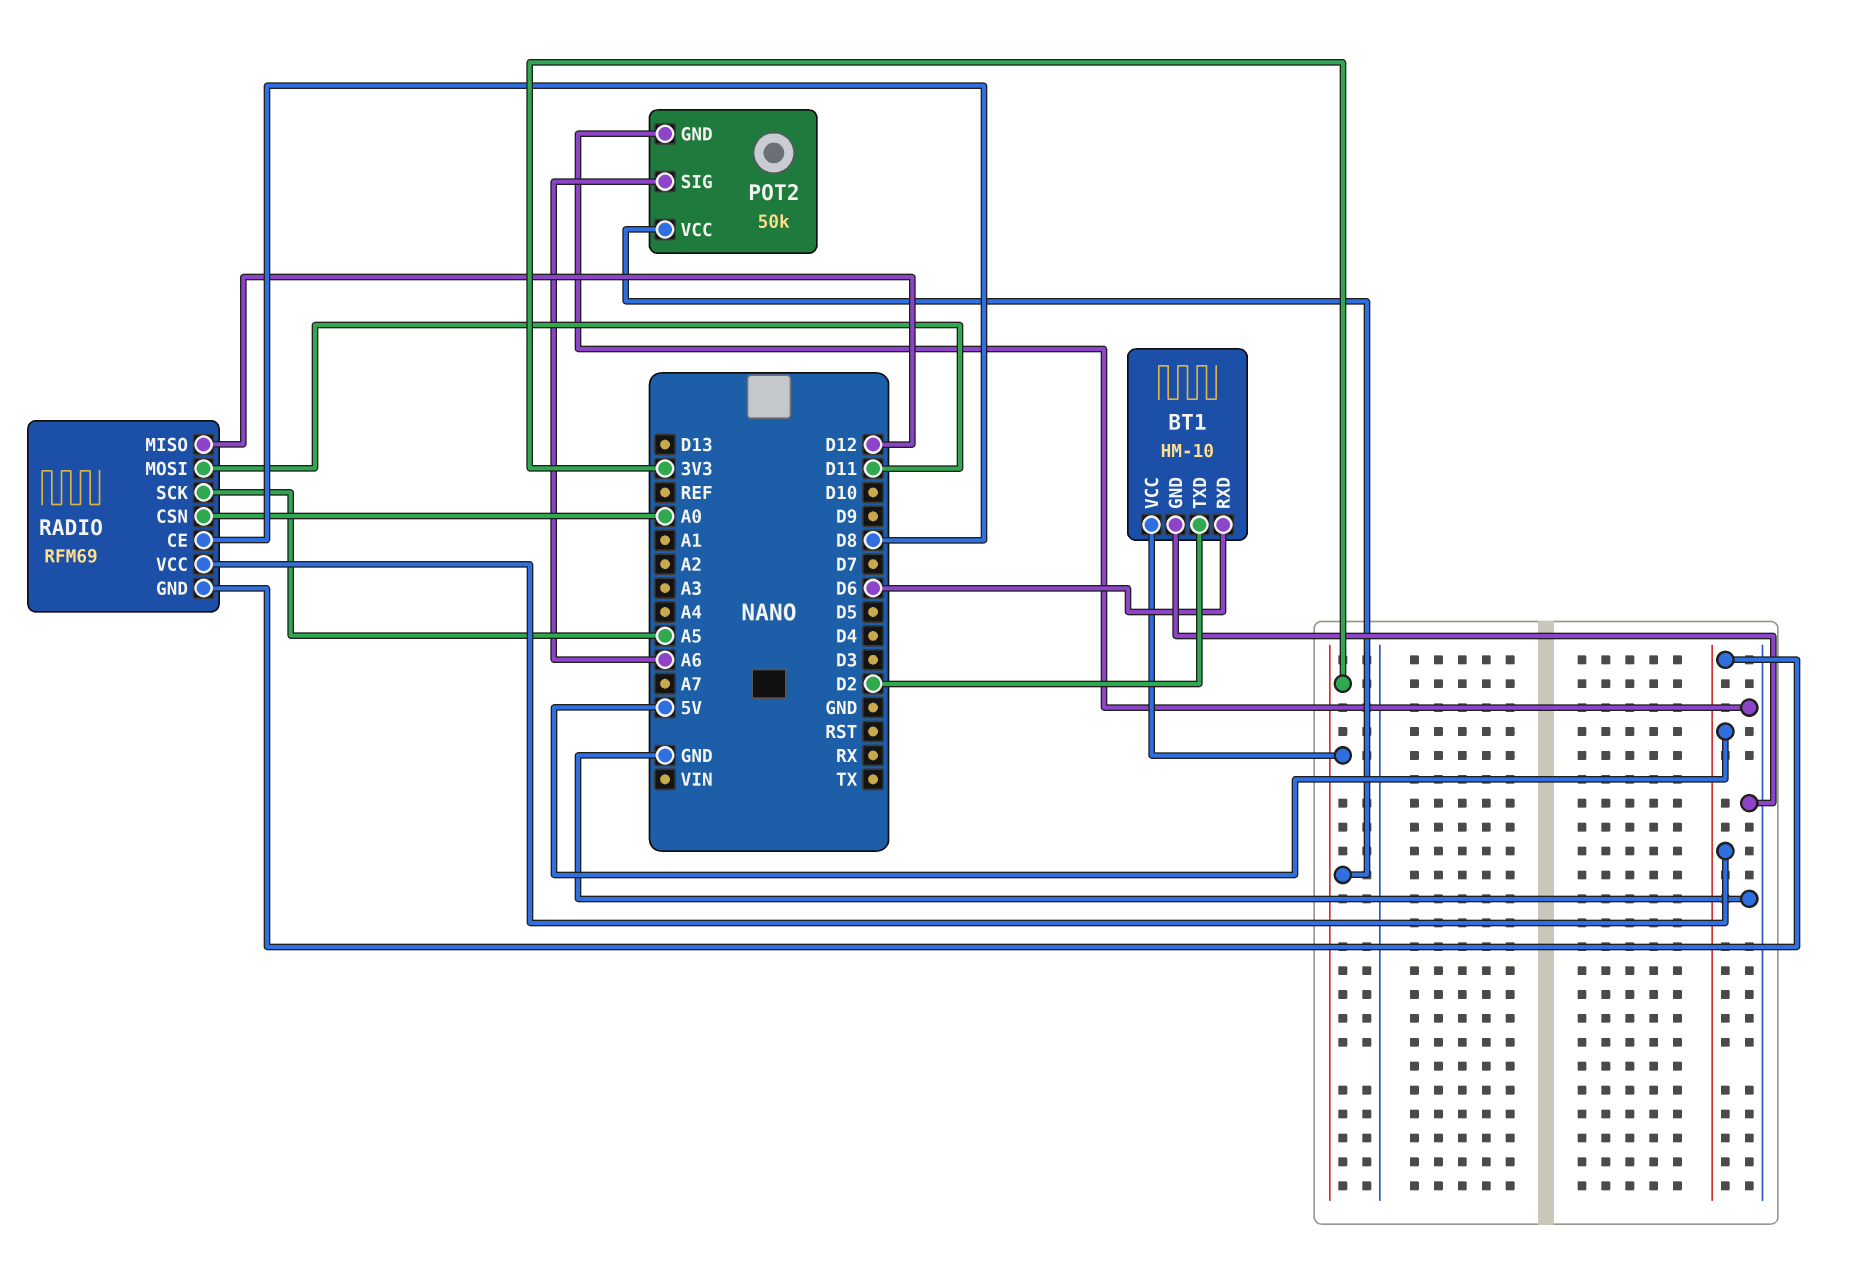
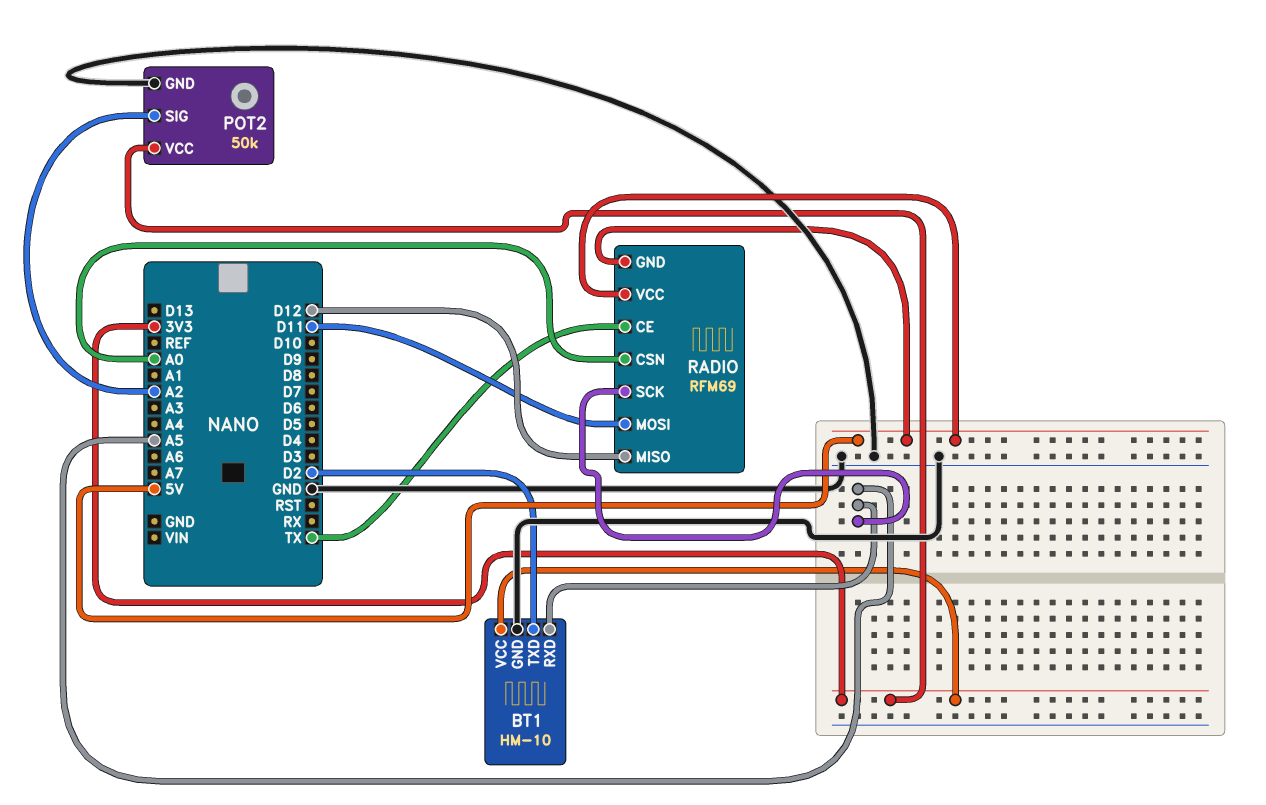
BT1 pin RXD: D6 -> A5
POT2 pin SIG: A6 -> A2
RADIO pin CE: D8 -> TX

